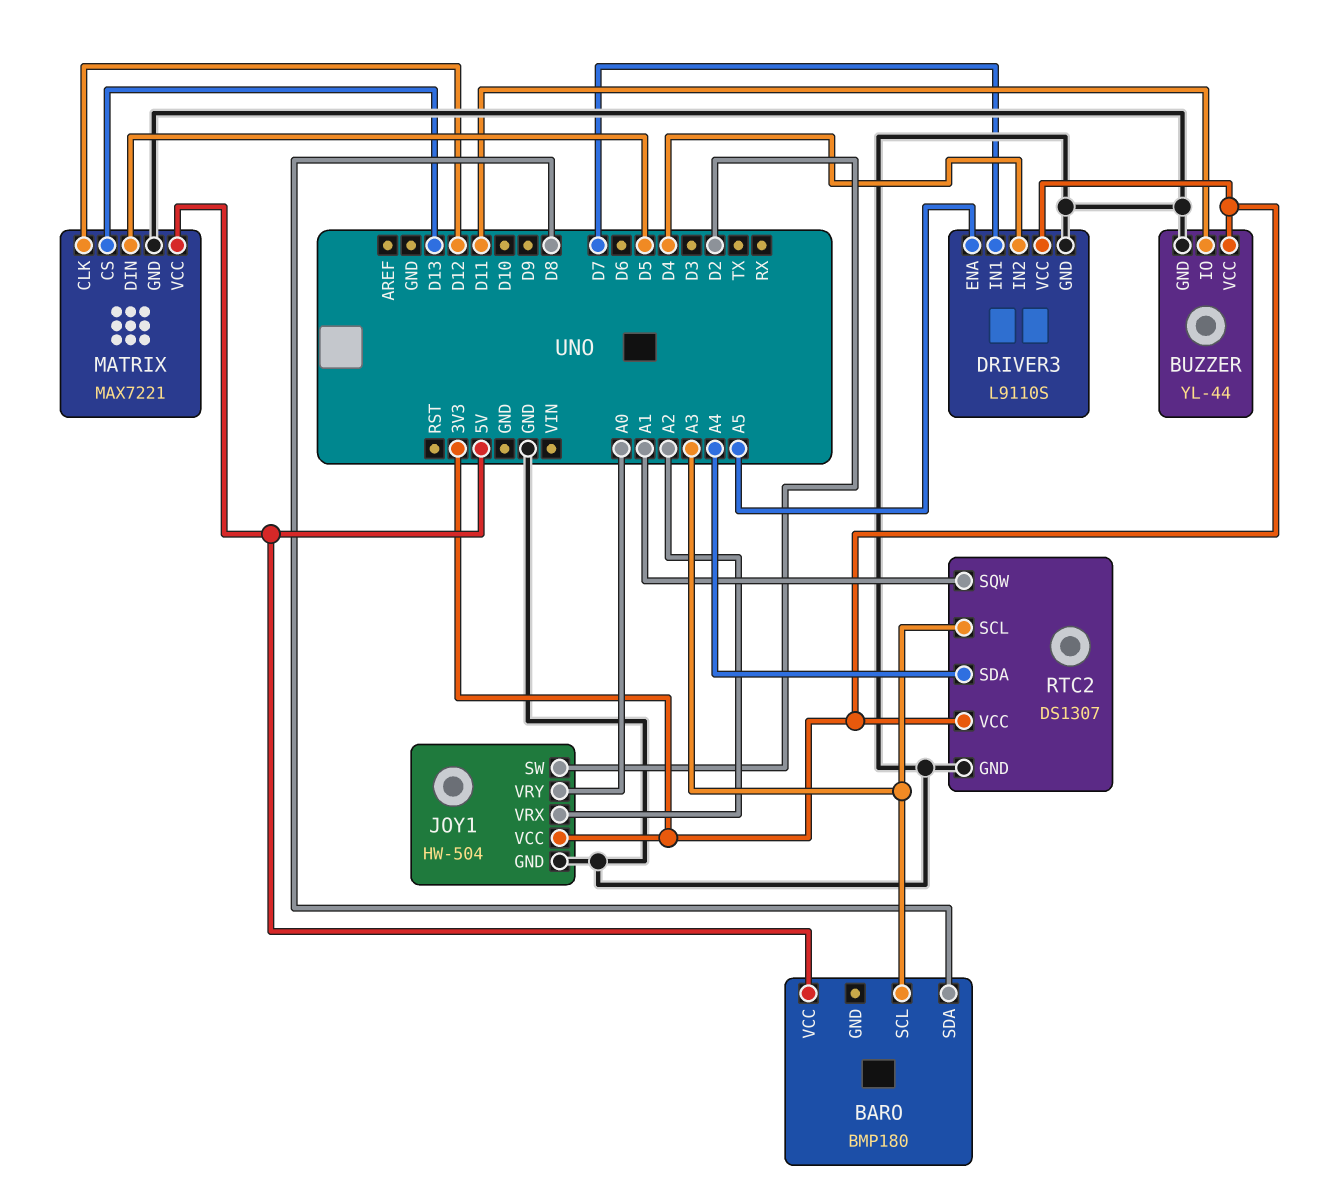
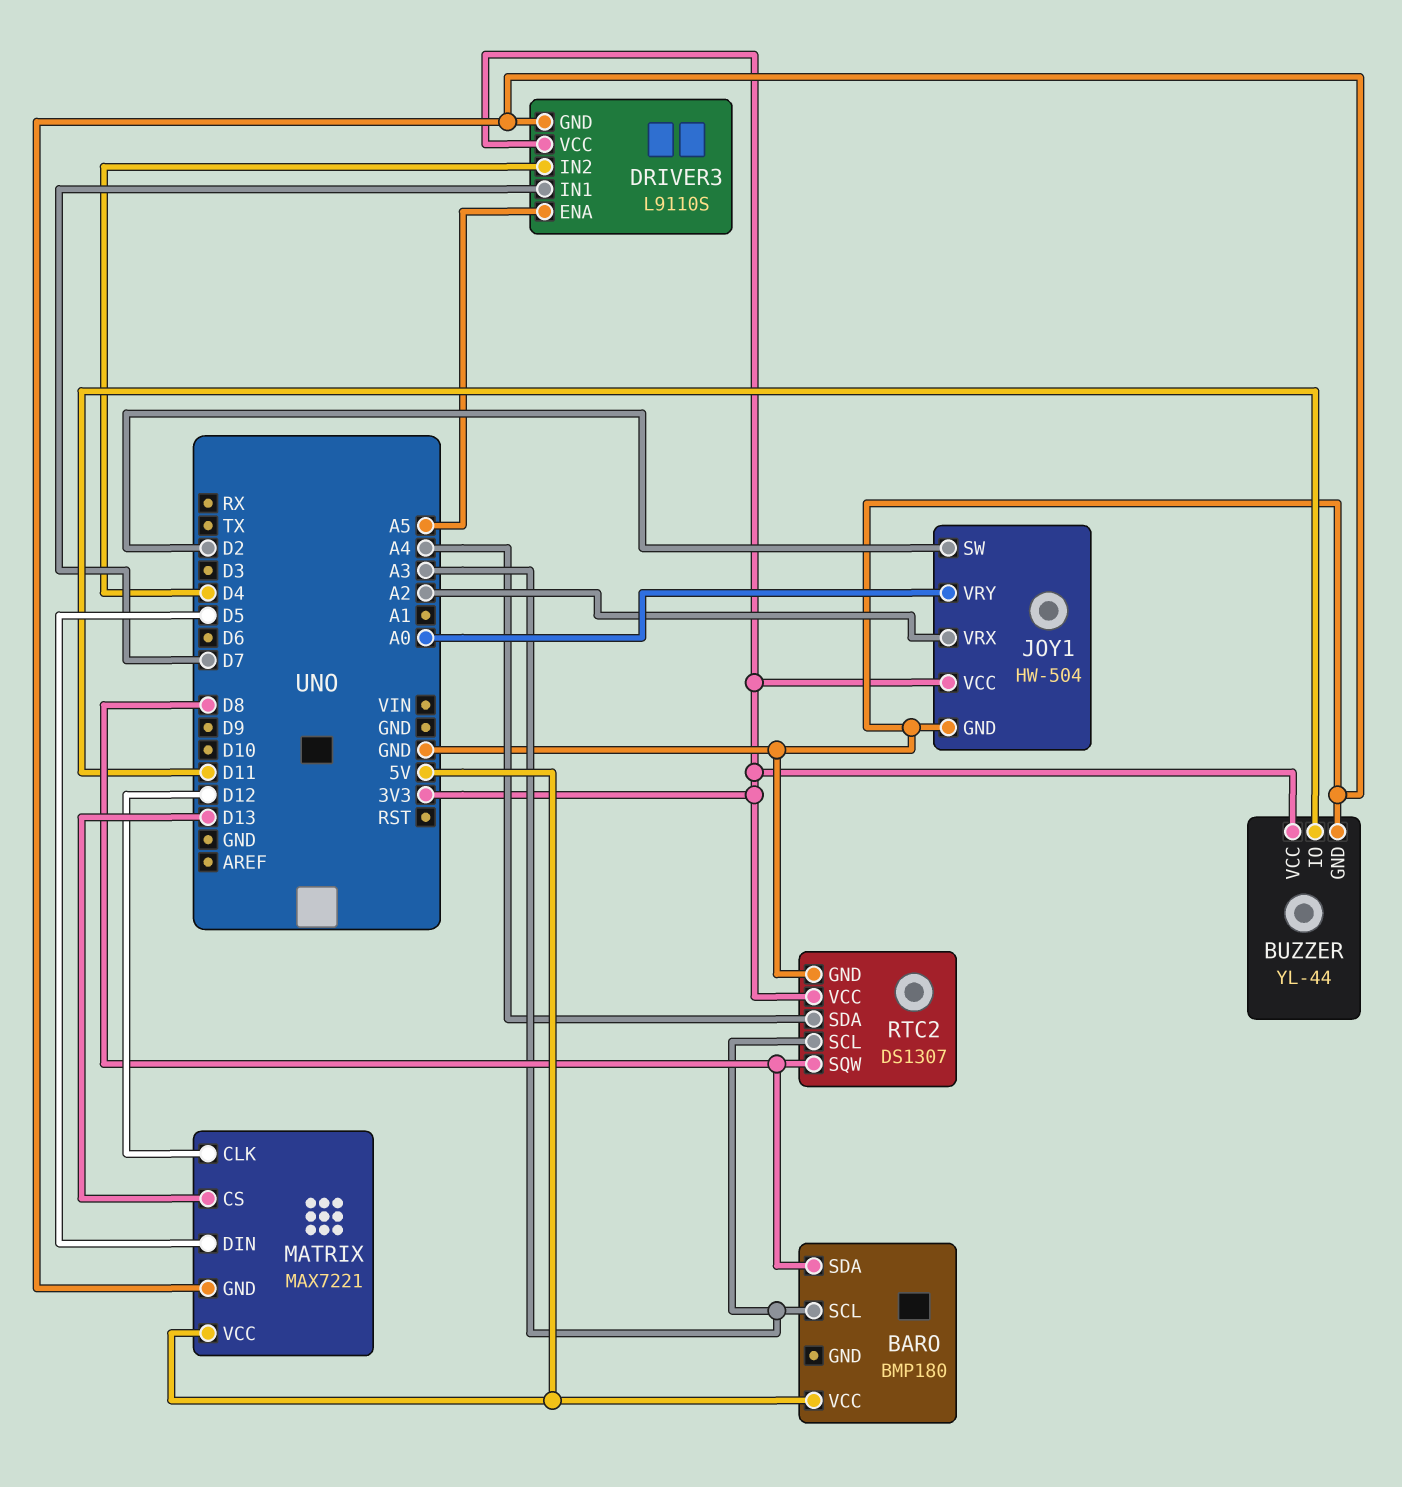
RTC2 pin SQW: A1 -> D8

